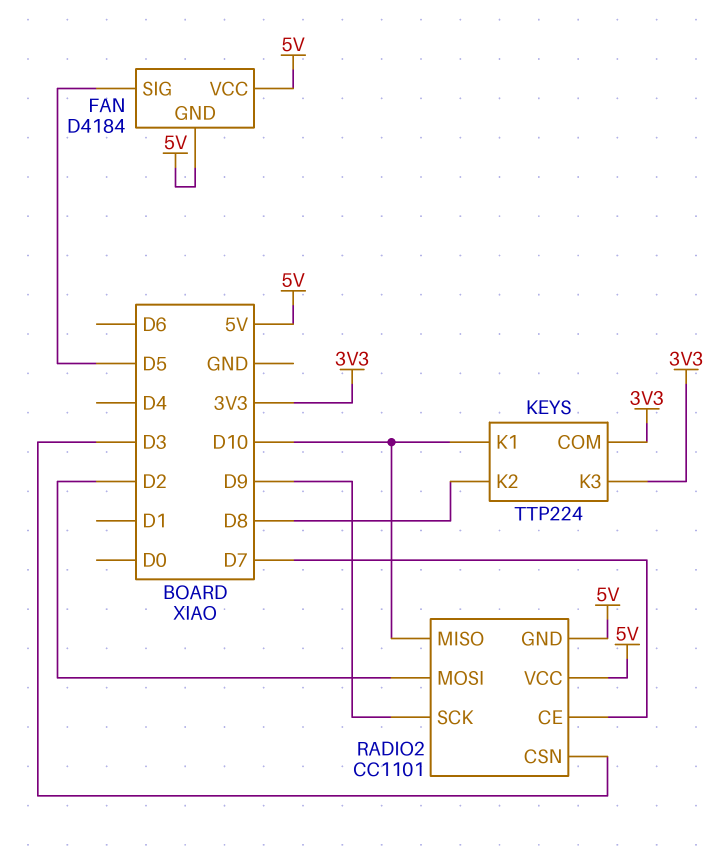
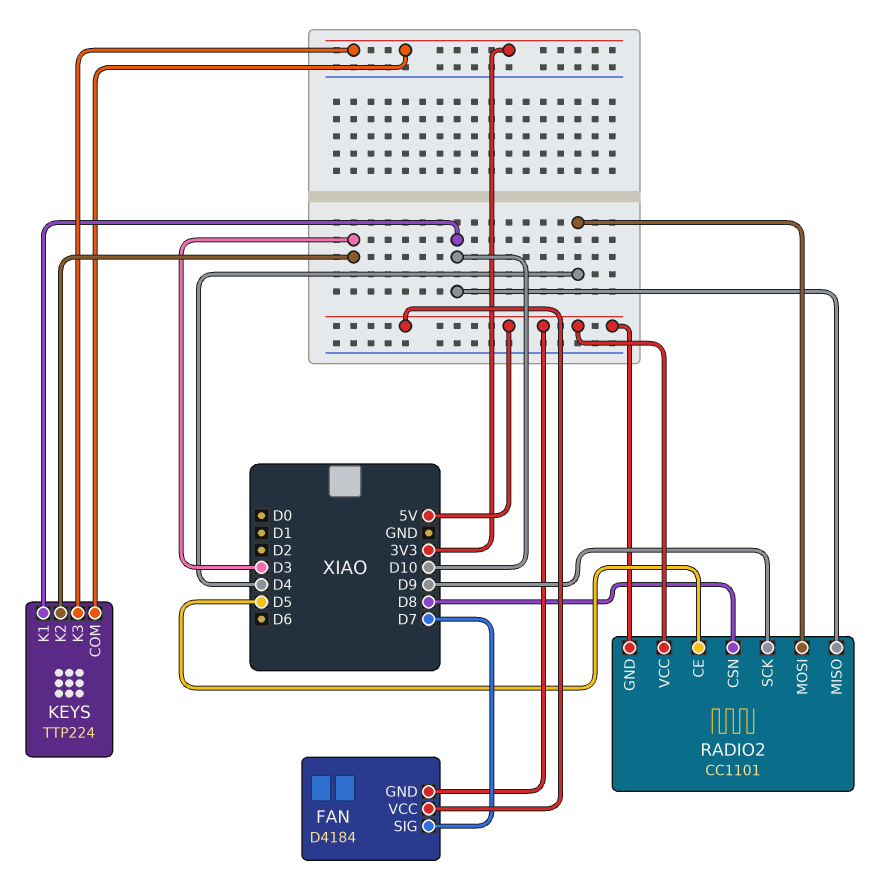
FAN pin SIG: D5 -> D7
KEYS pin K2: D8 -> D3
RADIO2 pin CE: D7 -> D5
RADIO2 pin CSN: D3 -> D8
RADIO2 pin MOSI: D2 -> D4

